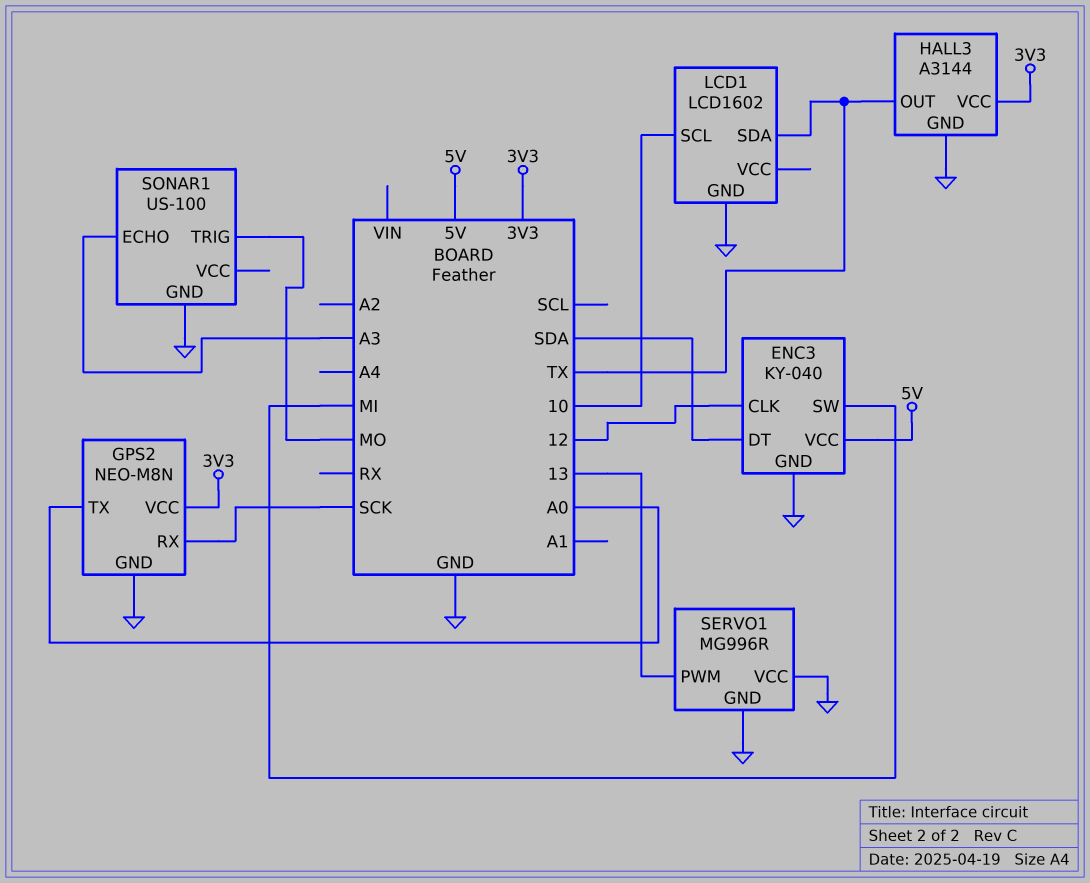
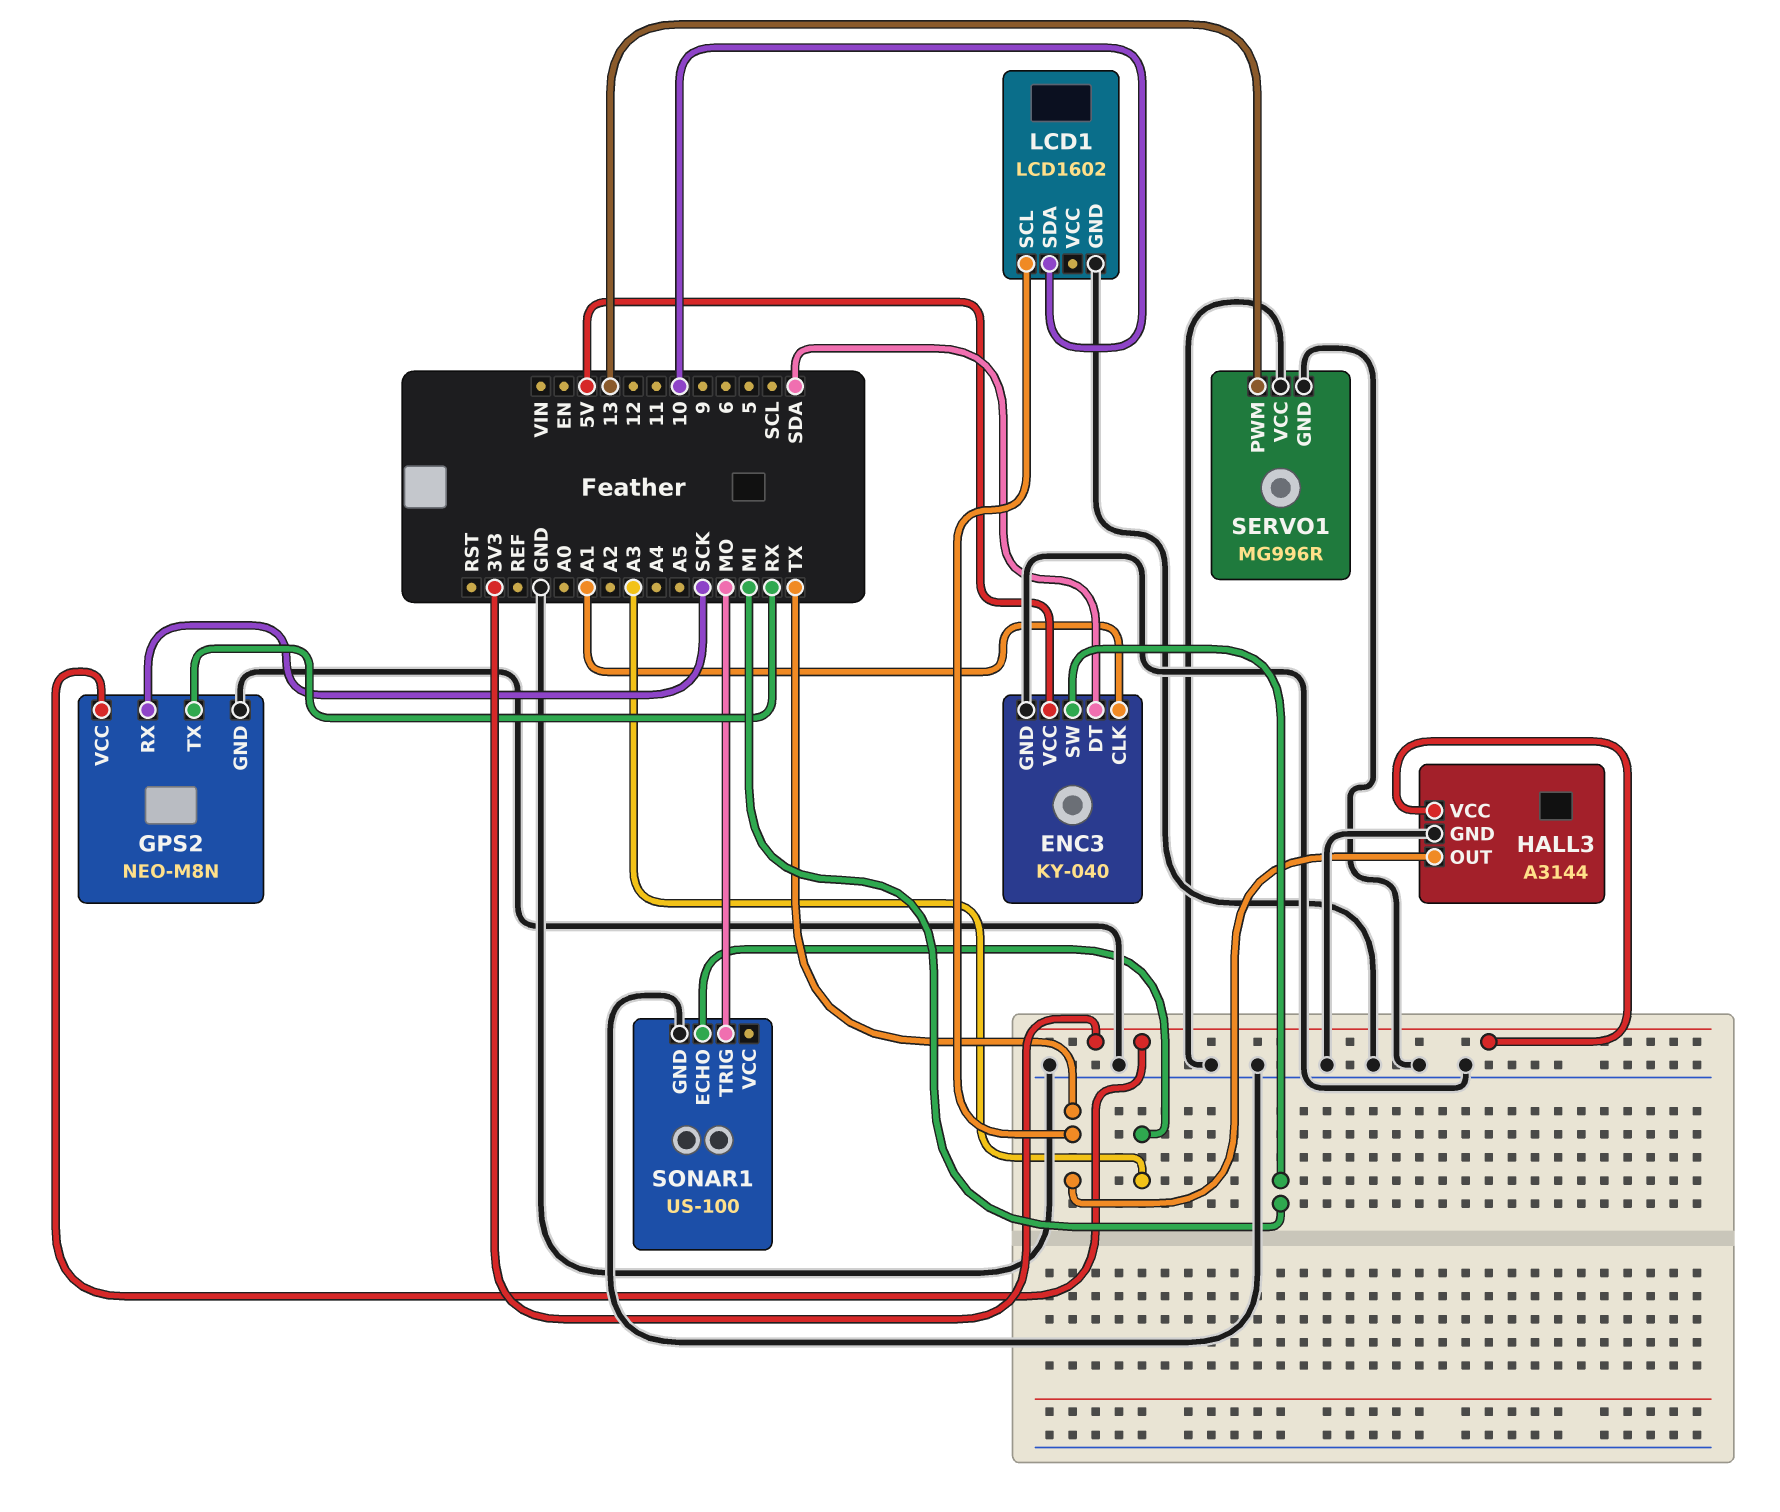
ENC3 pin CLK: 12 -> A1
GPS2 pin TX: A0 -> RX
LCD1 pin SCL: 10 -> TX
LCD1 pin SDA: TX -> 10

